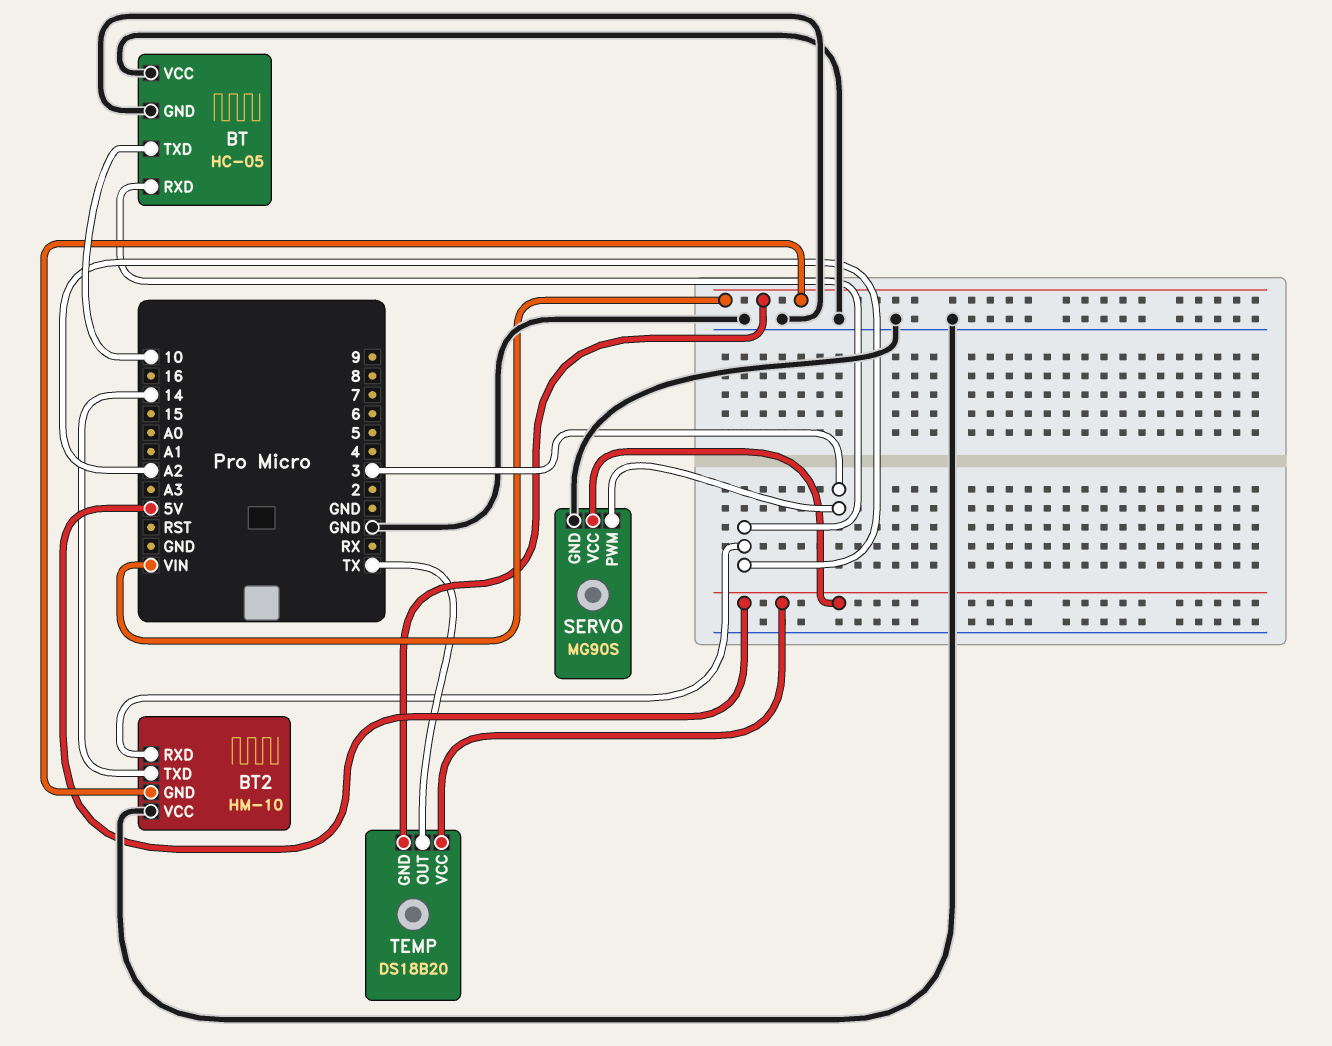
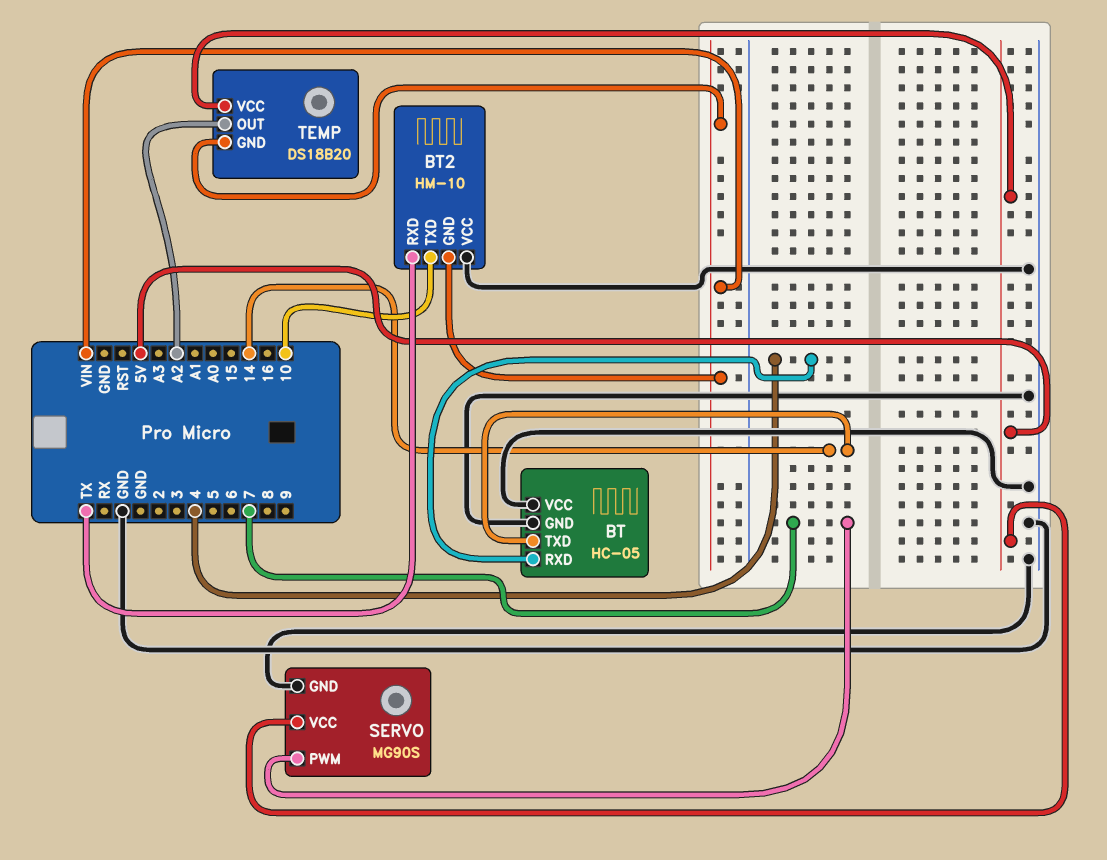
BT pin RXD: A2 -> 4
BT pin TXD: 10 -> 14
BT2 pin RXD: A2 -> TX
BT2 pin TXD: 14 -> 10
SERVO pin PWM: 3 -> 7
TEMP pin OUT: TX -> A2

